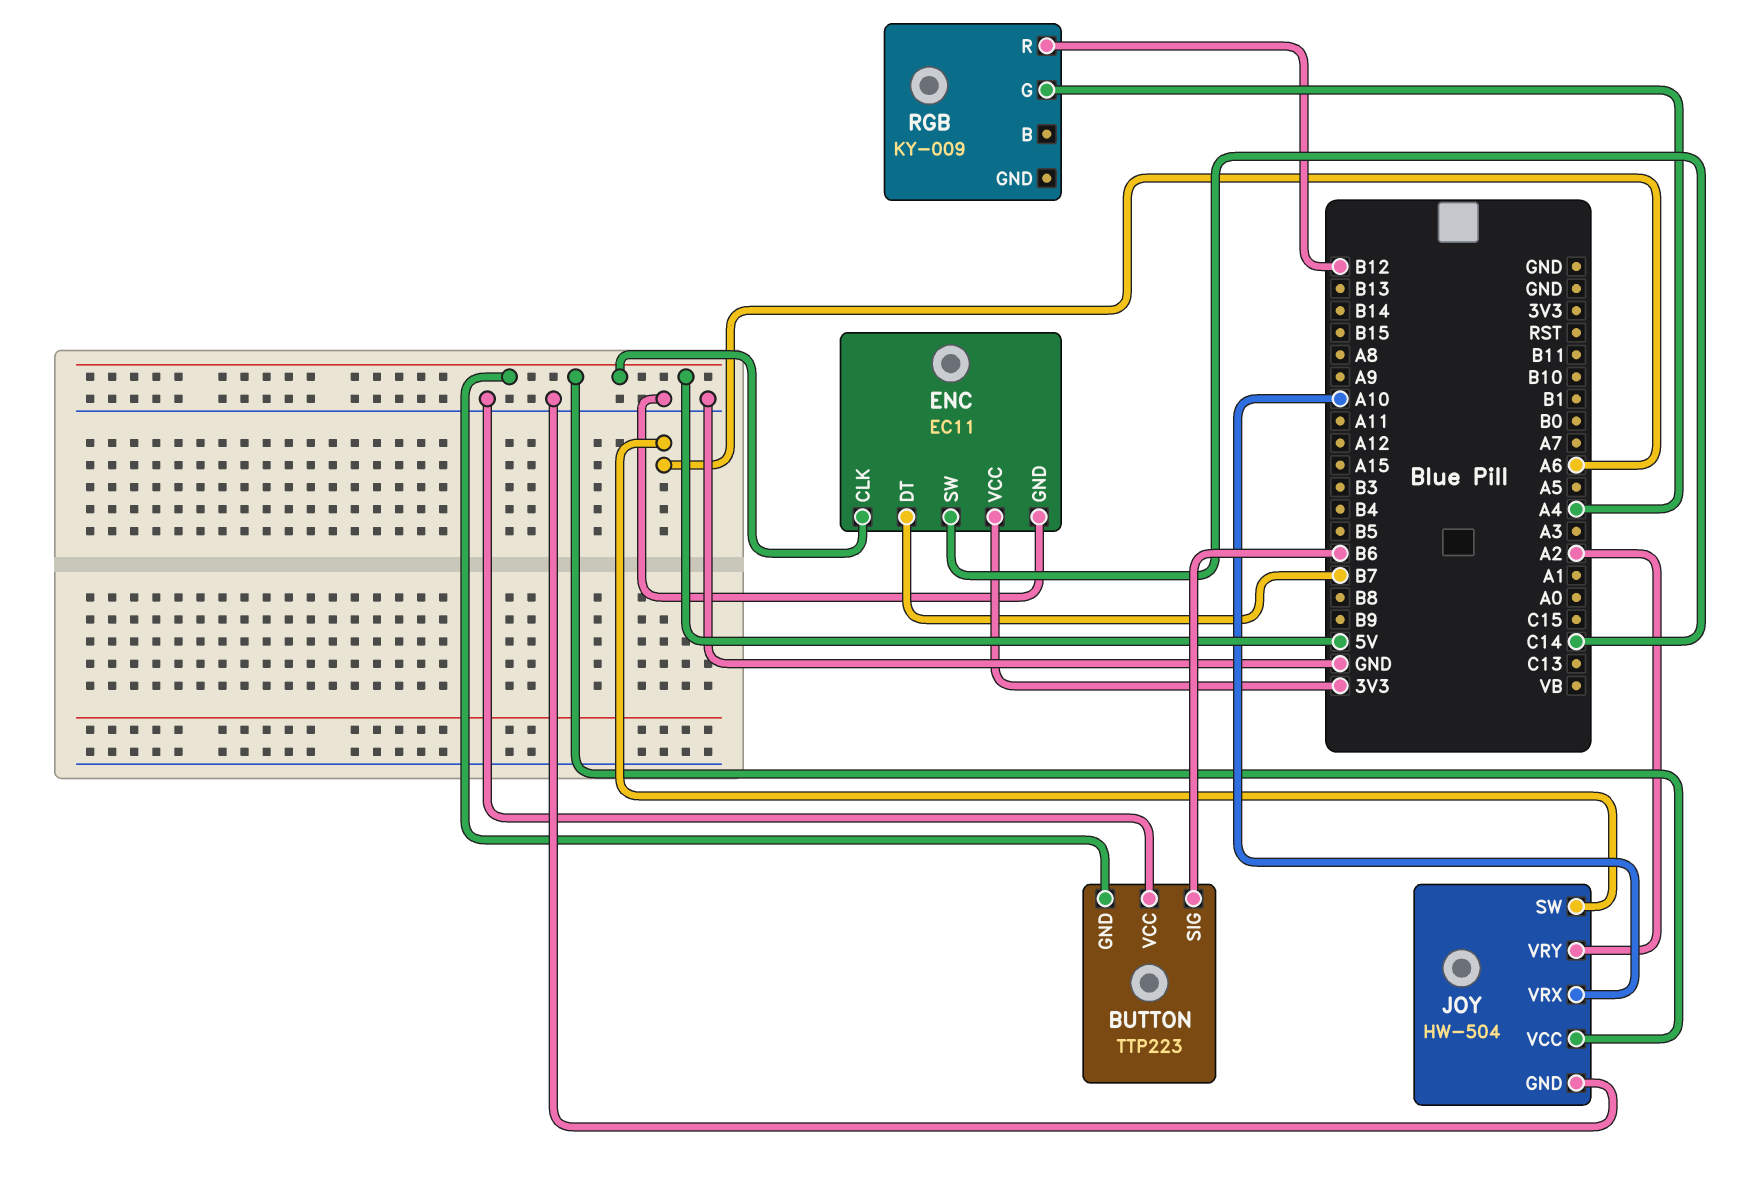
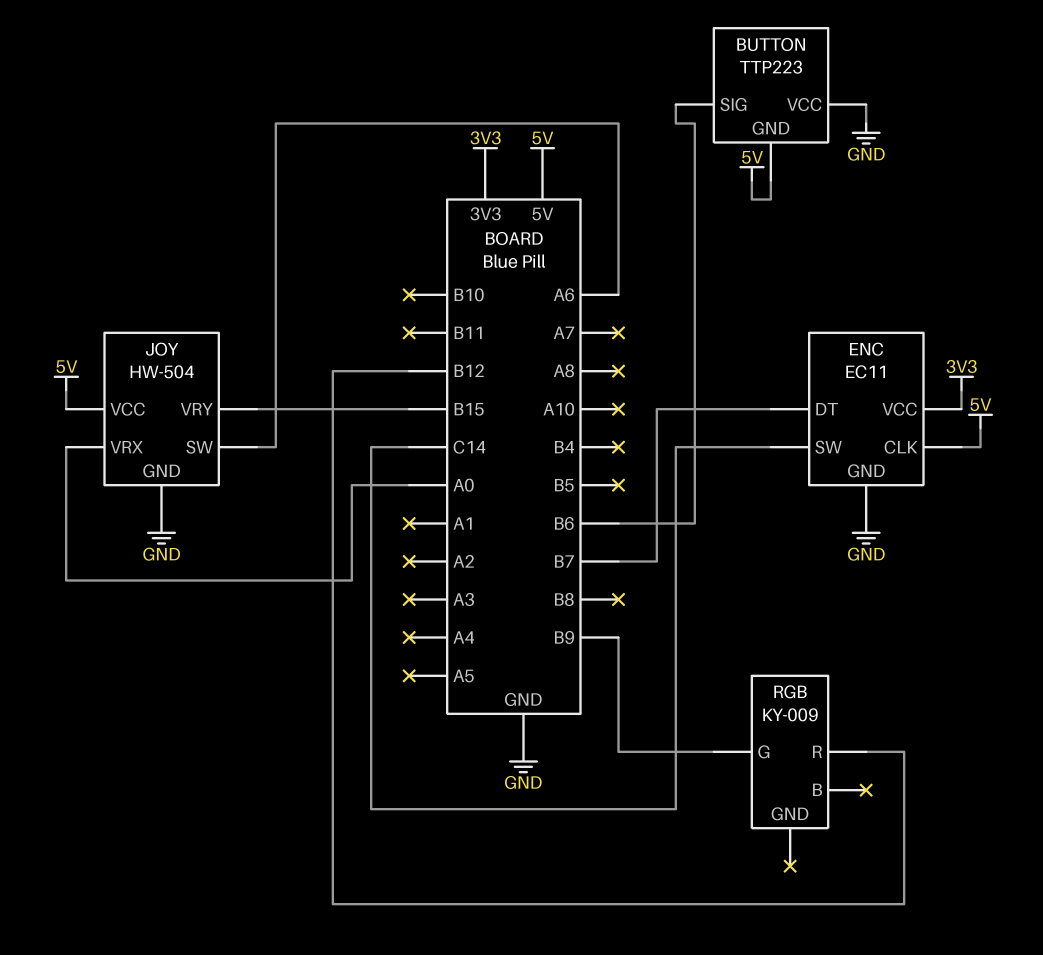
JOY pin VRX: A10 -> A0
JOY pin VRY: A2 -> B15
RGB pin G: A4 -> B9

